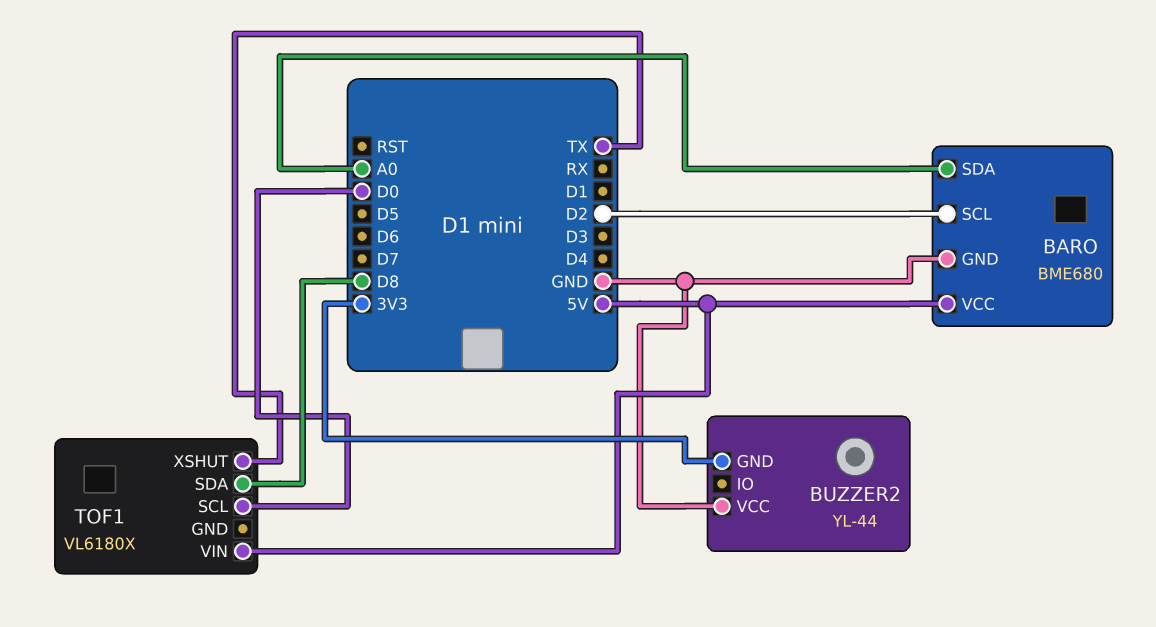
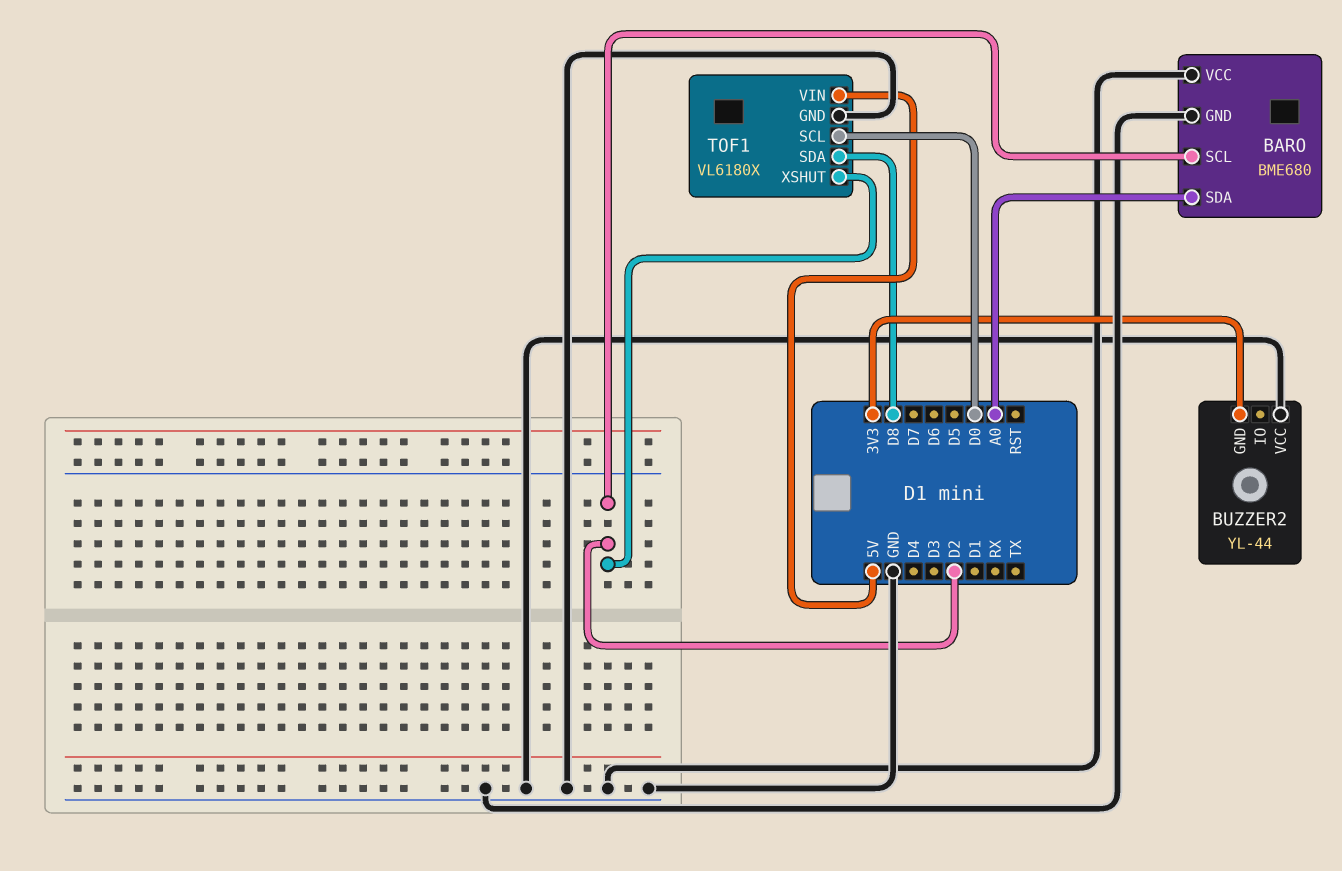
BARO pin VCC: 5V -> GND
TOF1 pin GND: none -> GND
TOF1 pin XSHUT: TX -> D2

